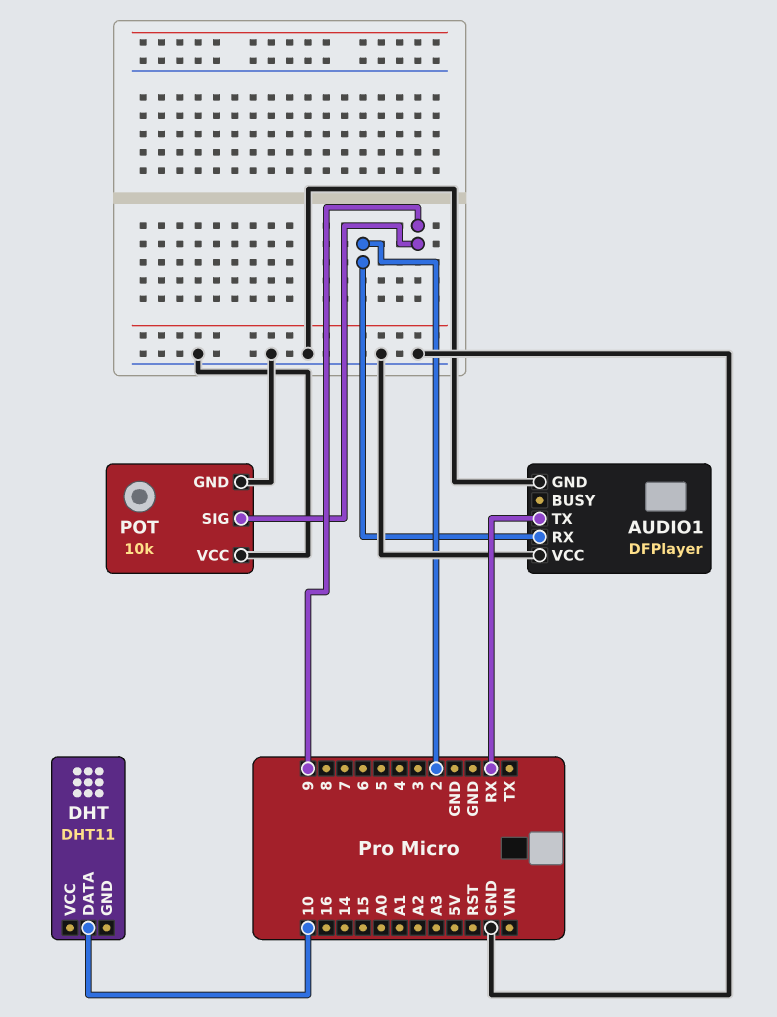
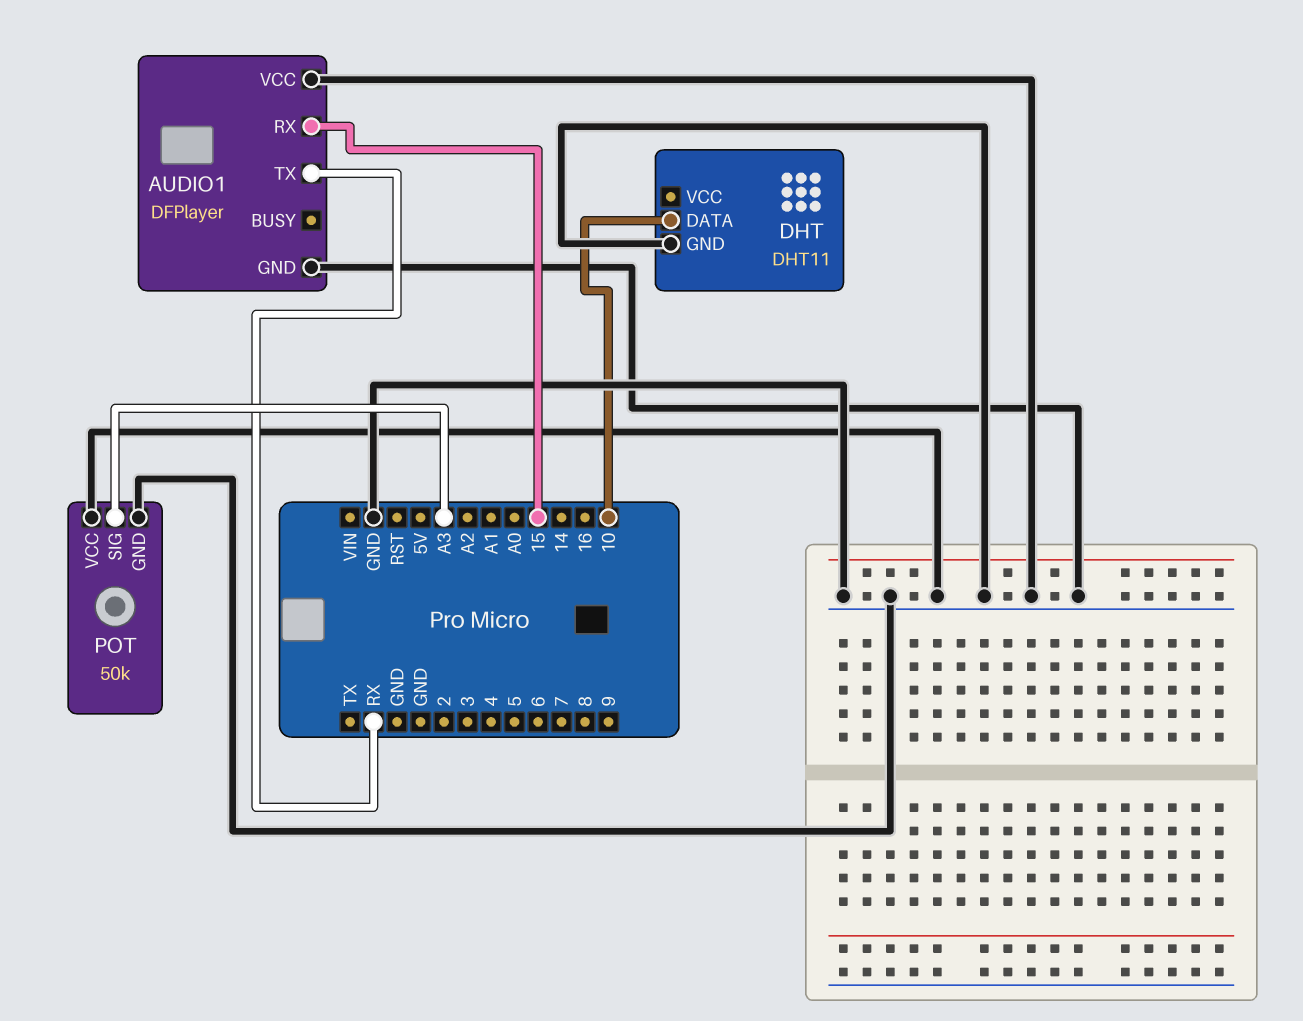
AUDIO1 pin RX: 2 -> 15
DHT pin GND: none -> GND
POT: 10k -> 50k
POT pin SIG: 9 -> A3

